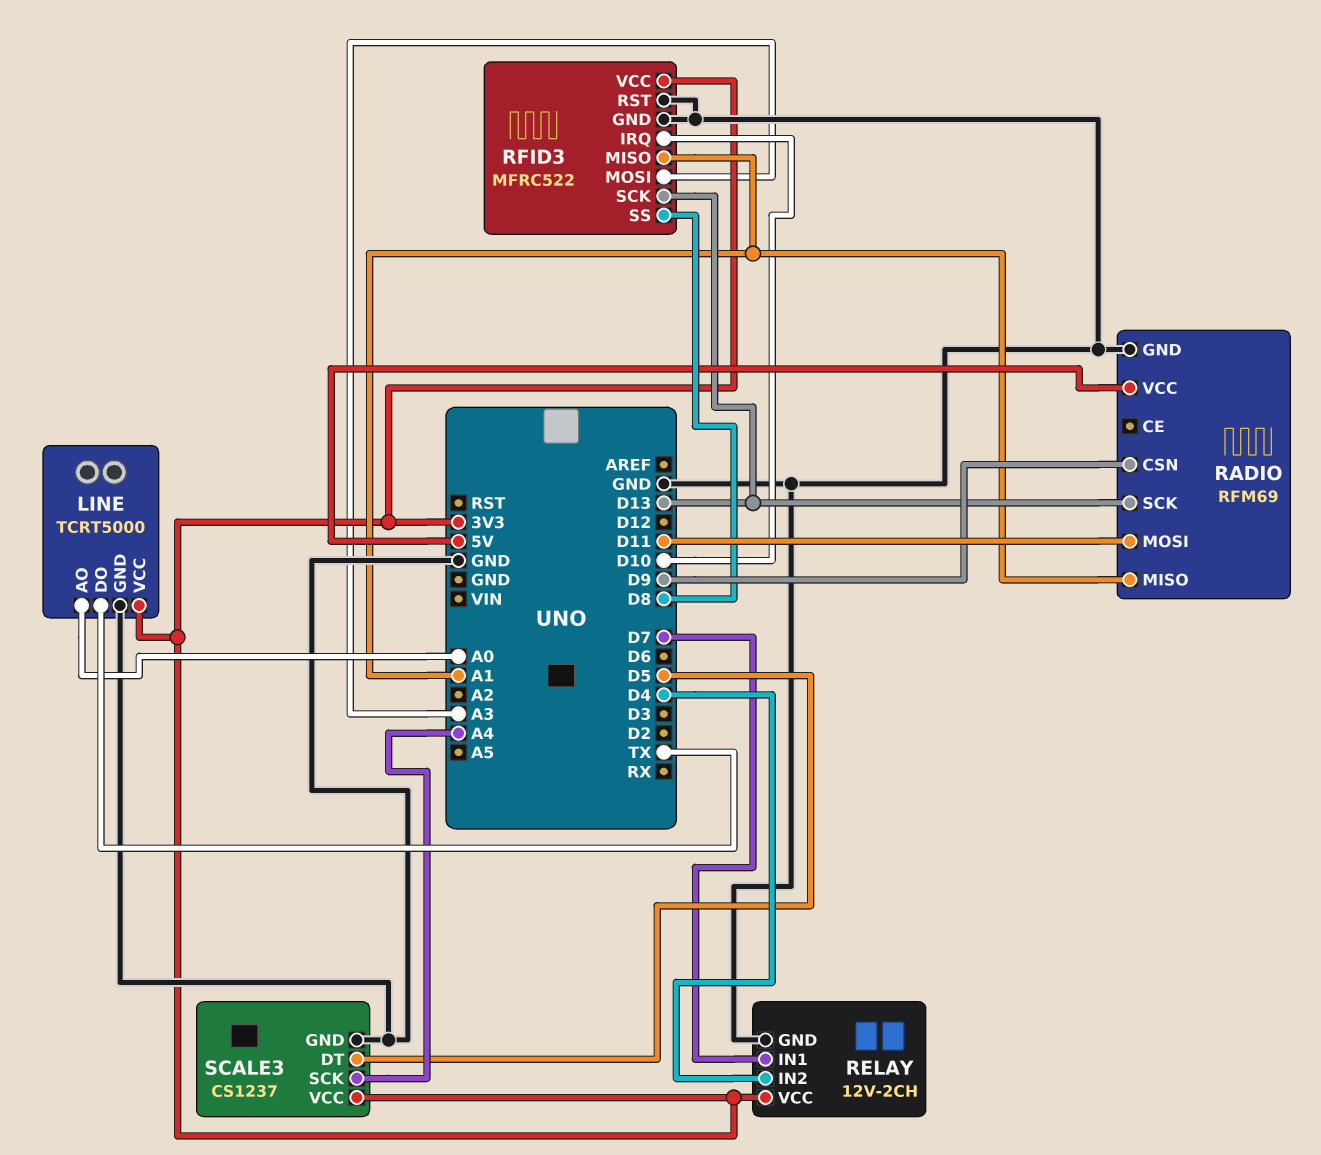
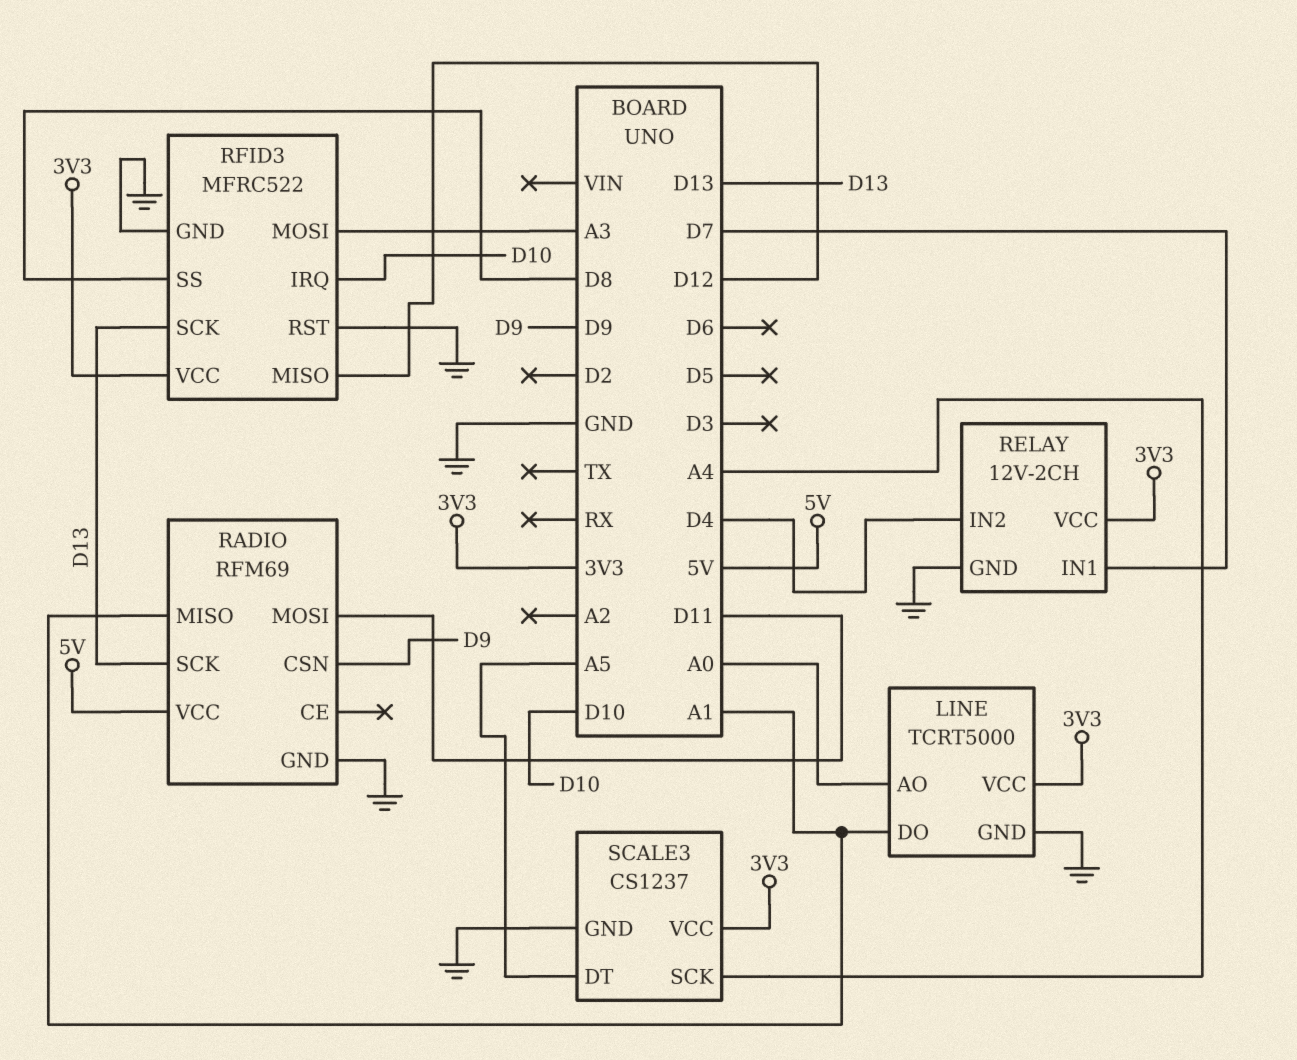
LINE pin DO: TX -> A1
RFID3 pin MISO: A1 -> D12
SCALE3 pin DT: D5 -> A5

